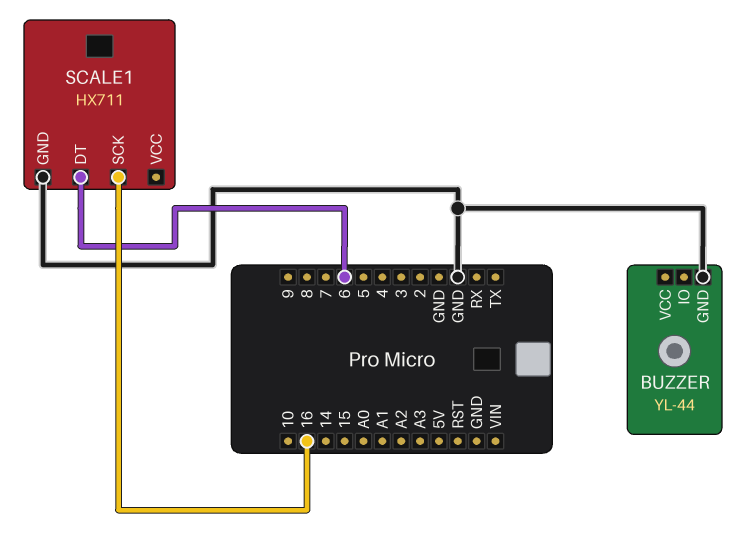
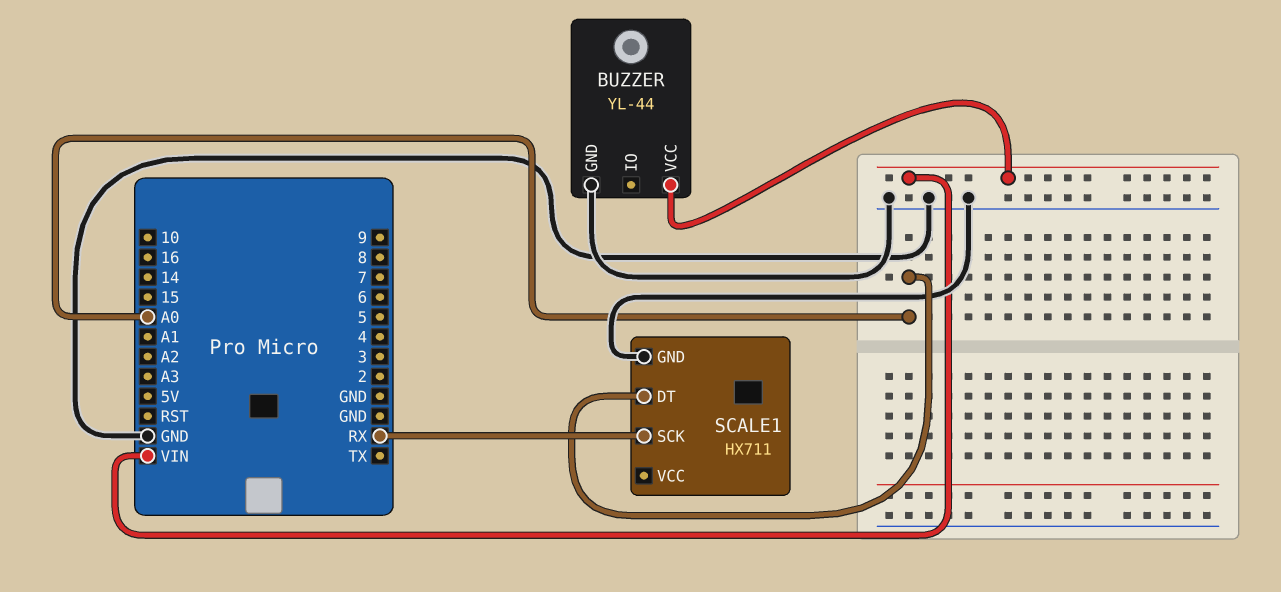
BUZZER pin VCC: none -> VIN
SCALE1 pin DT: 6 -> A0
SCALE1 pin SCK: 16 -> RX

